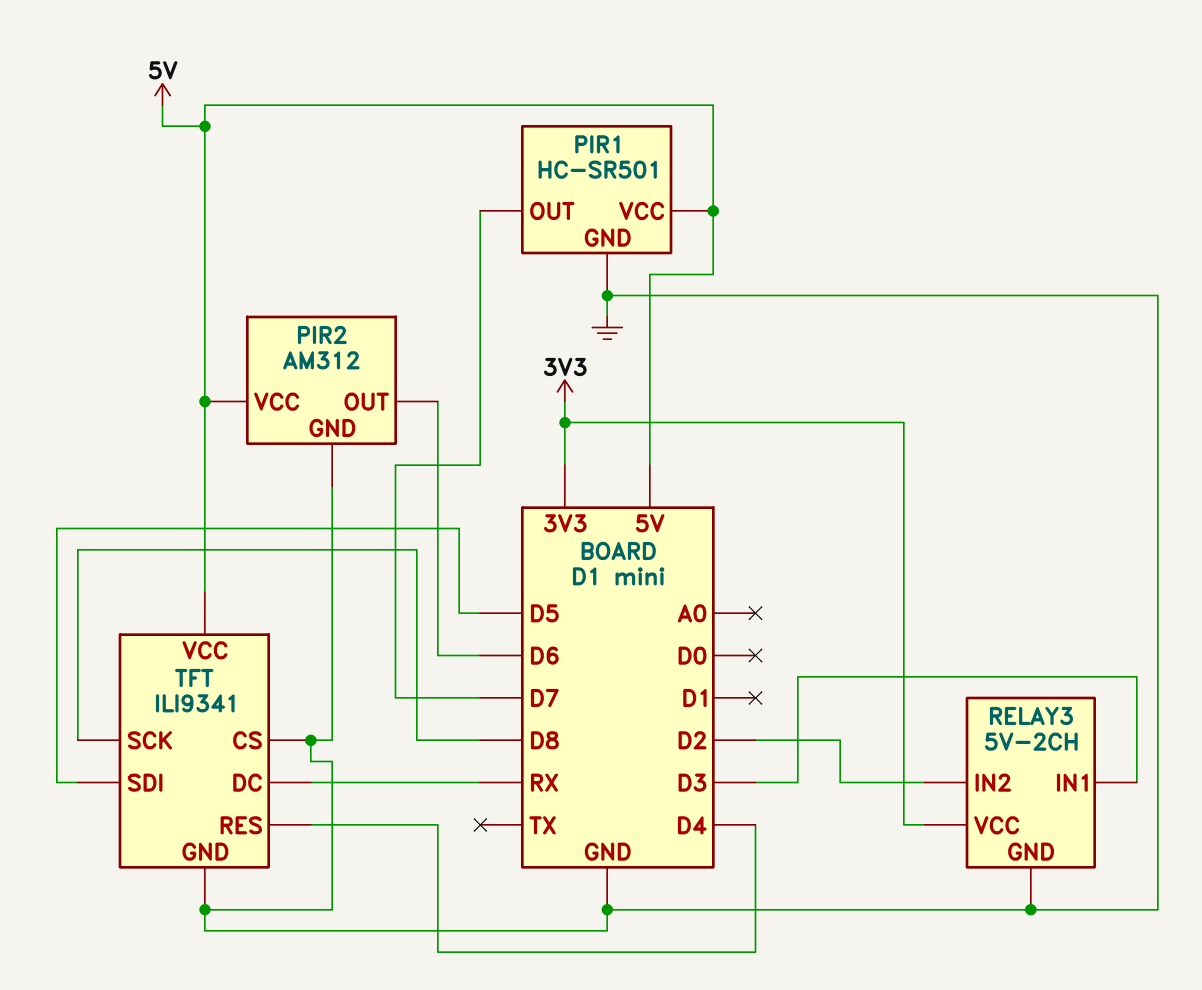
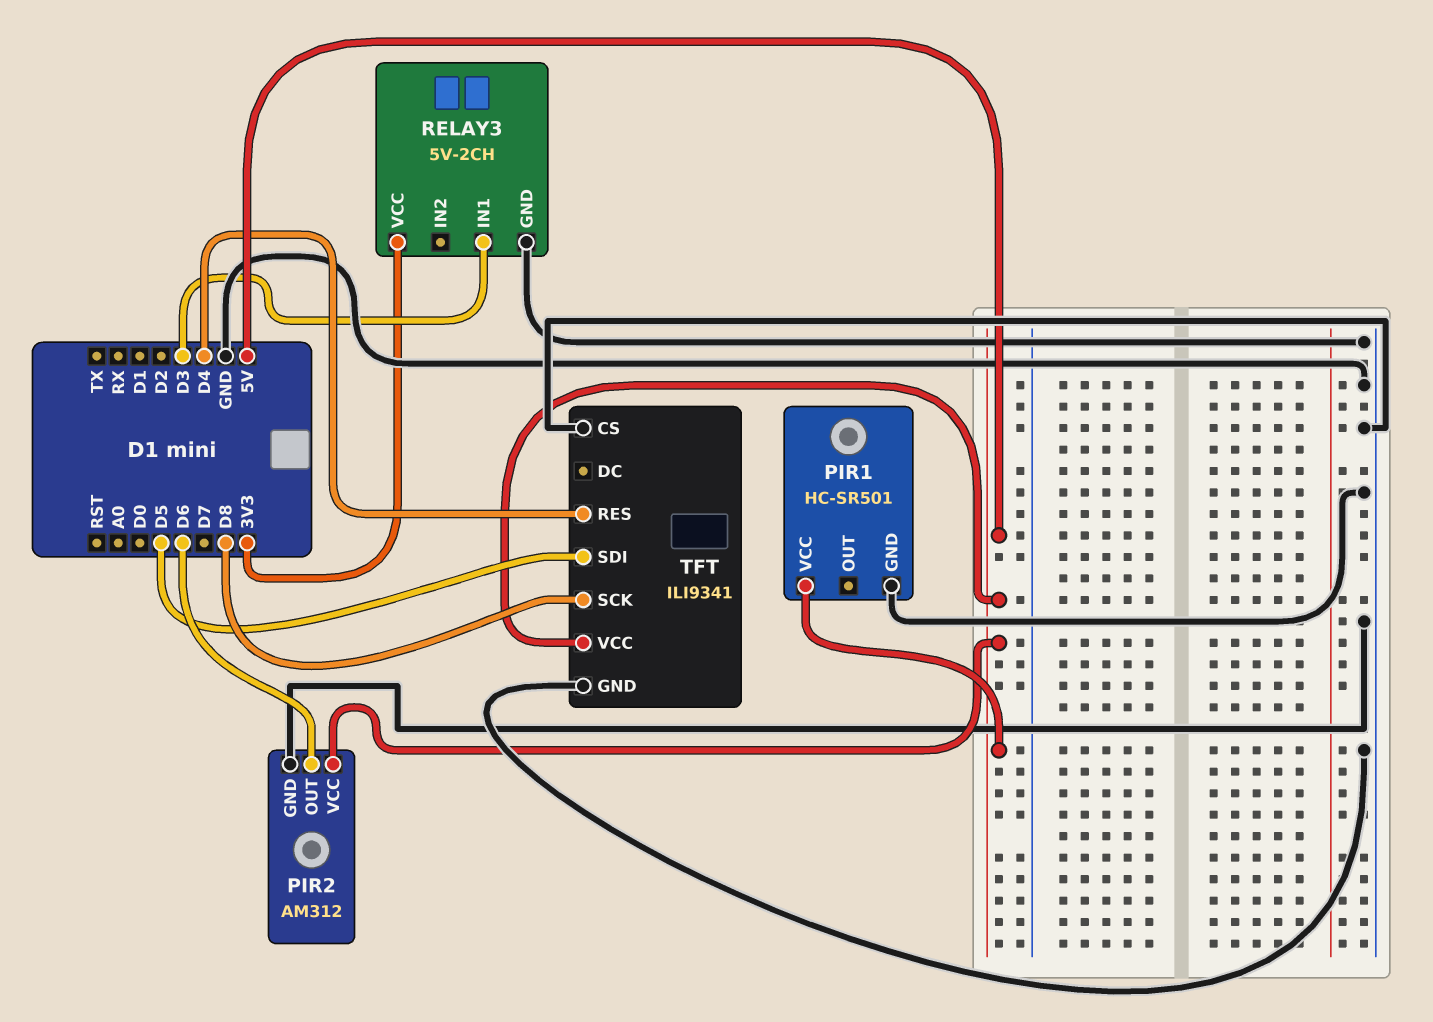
PIR1 pin OUT: D7 -> none
RELAY3 pin IN2: D2 -> none
TFT pin DC: RX -> none

